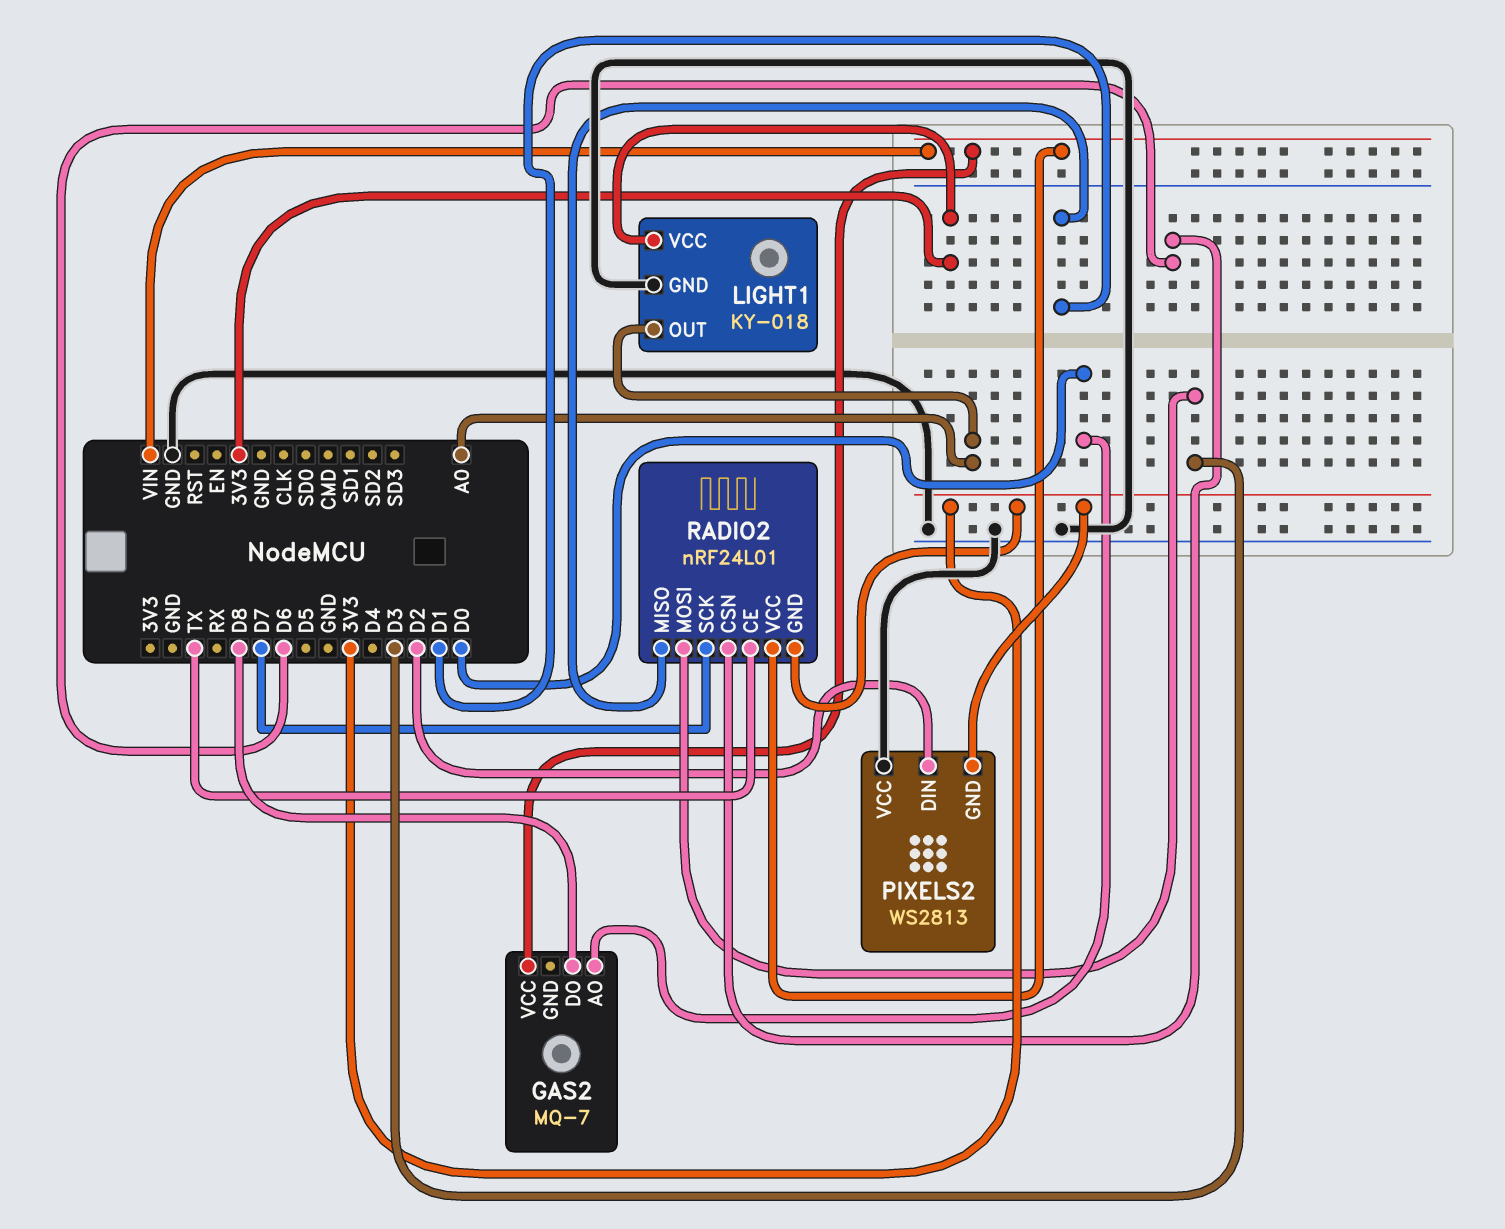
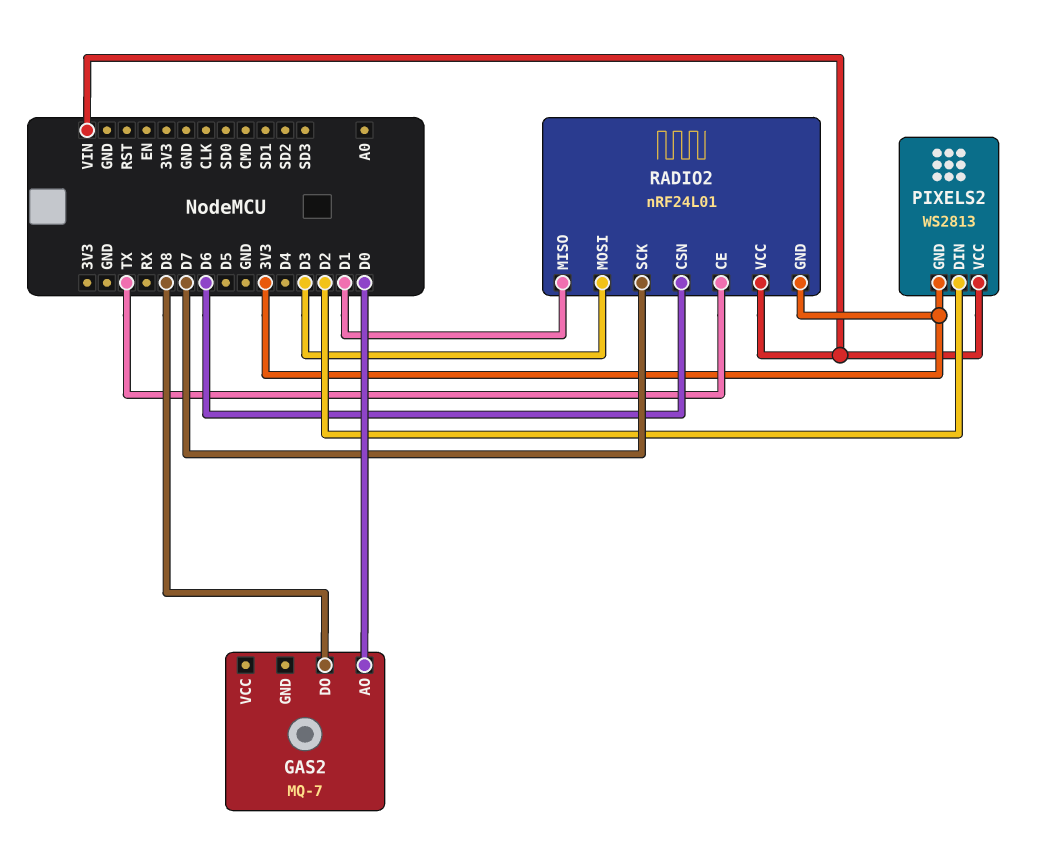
GAS2 pin VCC: VIN -> none
LIGHT1: KY-018 -> none
LIGHT1 pin GND: GND -> none
LIGHT1 pin OUT: A0 -> none
LIGHT1 pin VCC: 3V3 -> none
PIXELS2 pin VCC: GND -> VIN

